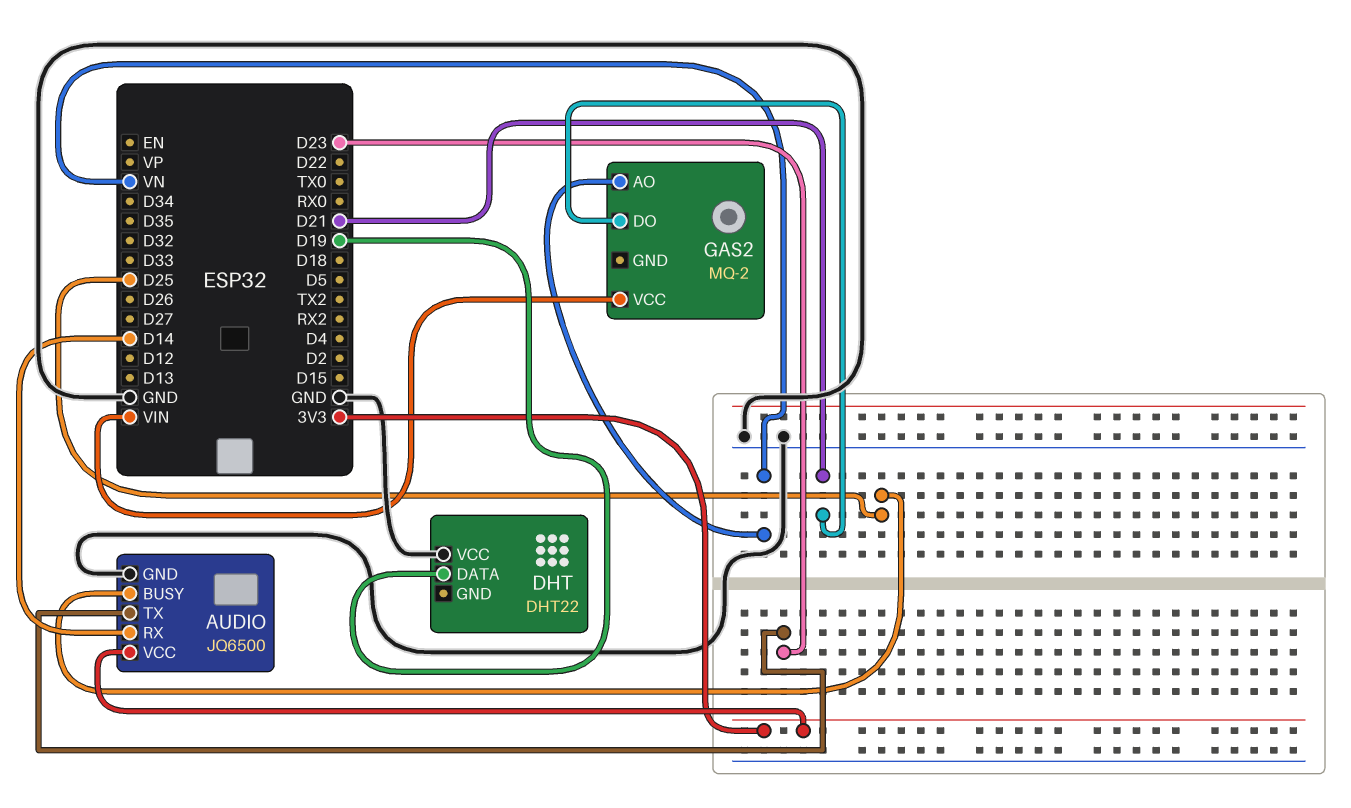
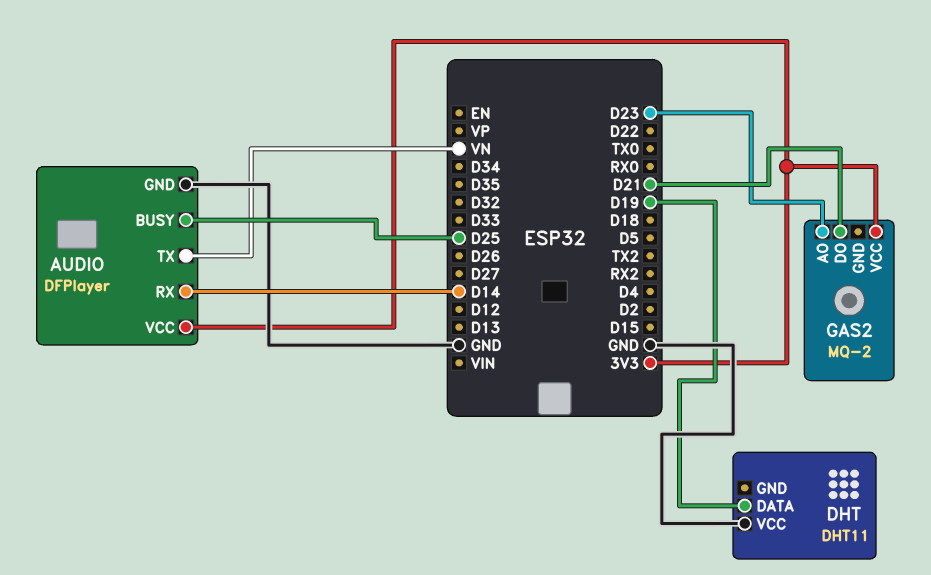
AUDIO: JQ6500 -> DFPlayer
AUDIO pin TX: D23 -> VN
DHT: DHT22 -> DHT11
GAS2 pin AO: VN -> D23
GAS2 pin VCC: VIN -> 3V3

